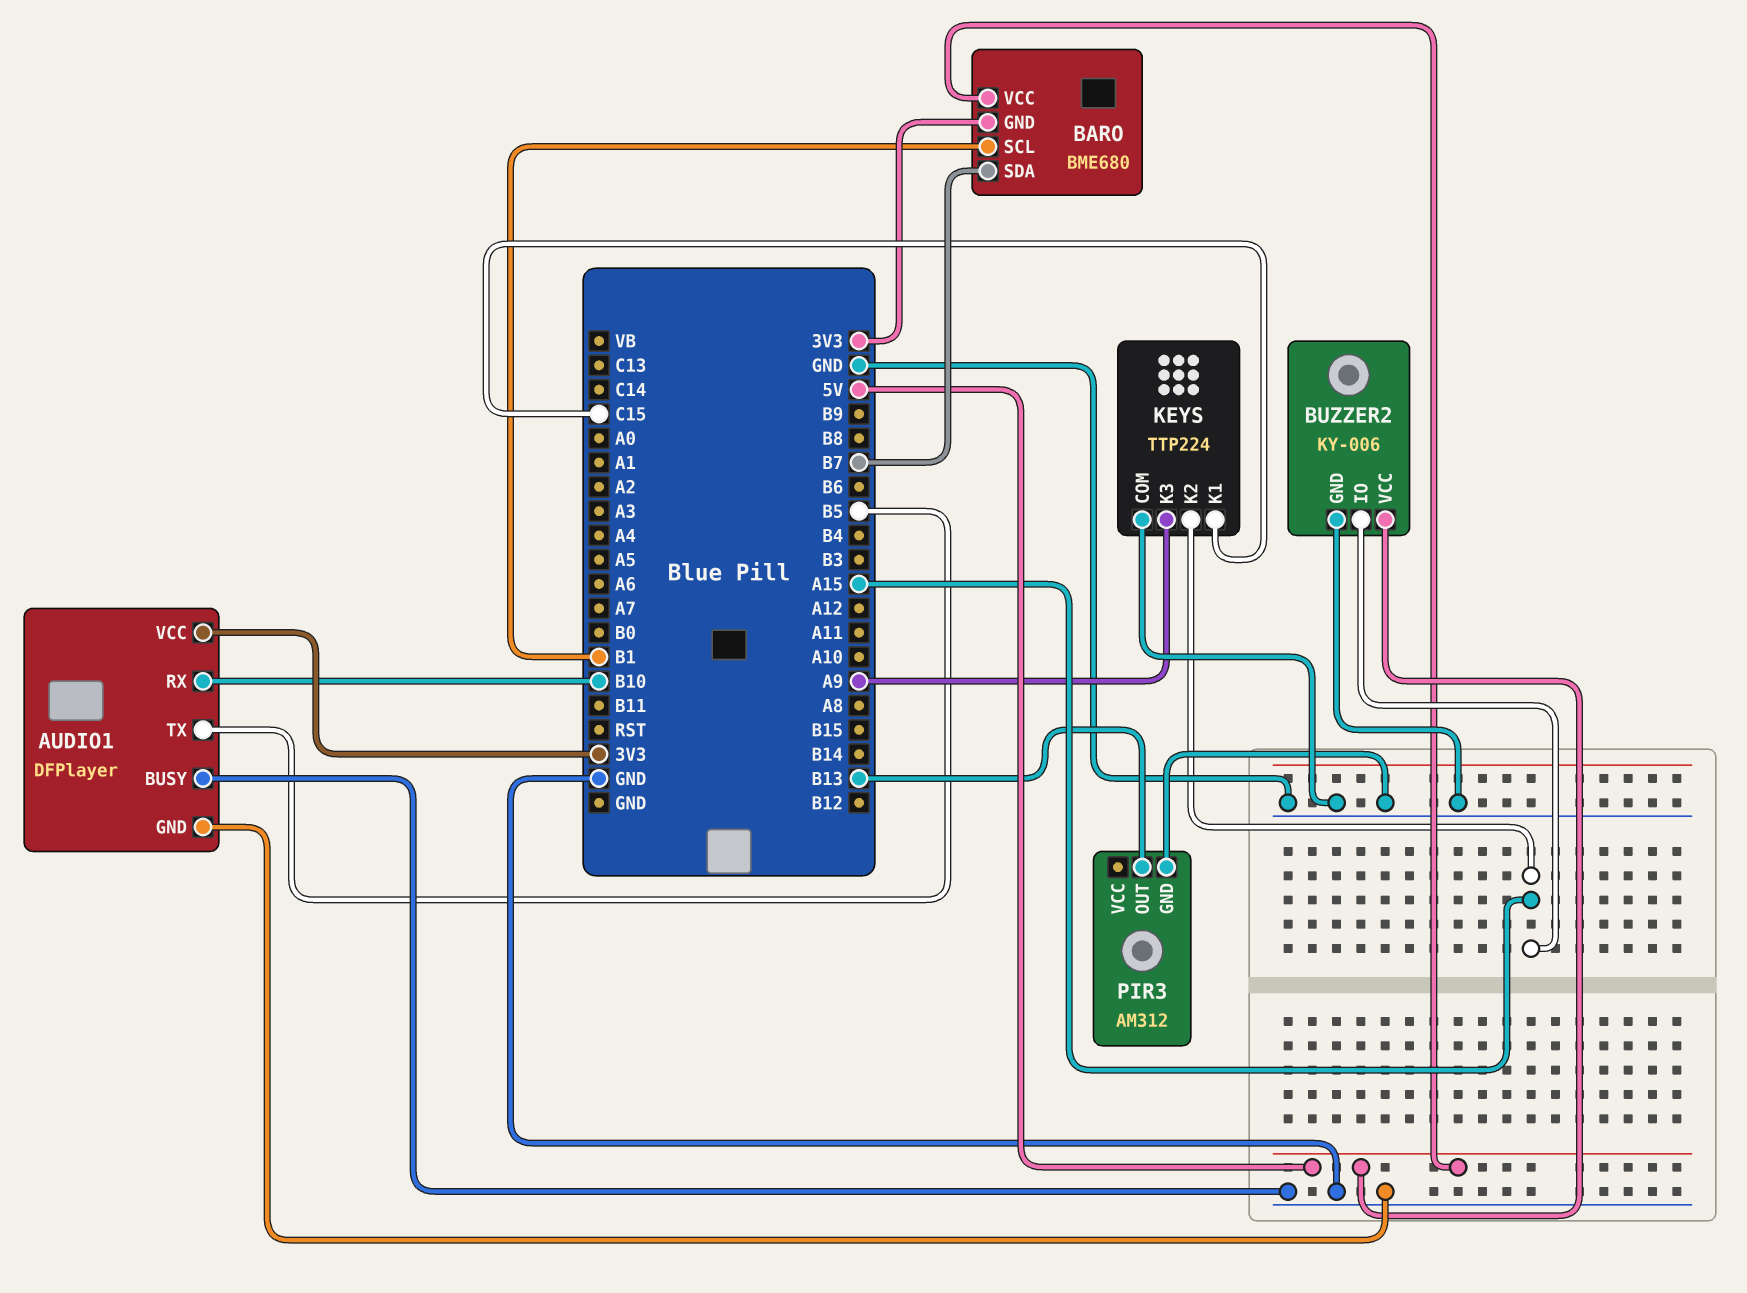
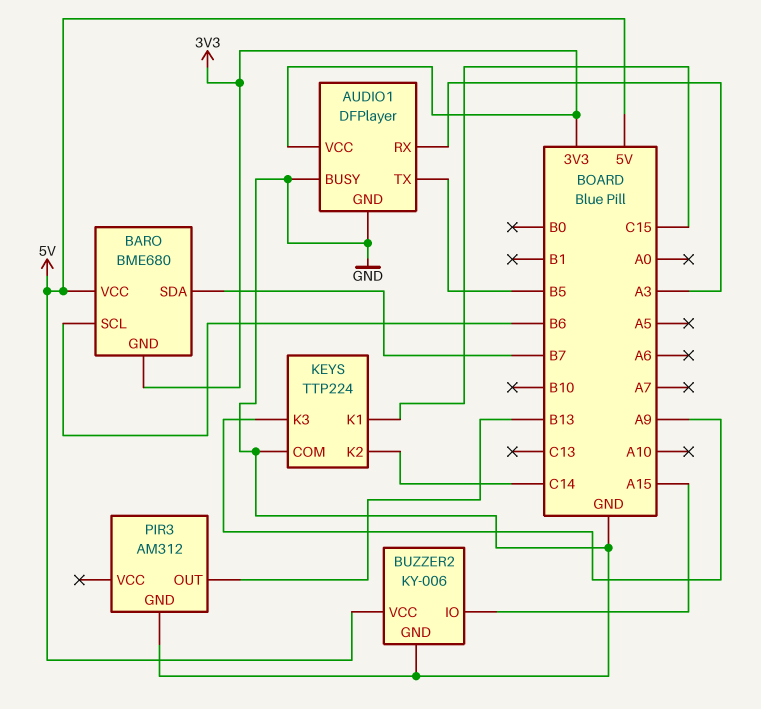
AUDIO1 pin RX: B10 -> A3
BARO pin SCL: B1 -> B6
KEYS pin K2: A15 -> C14

